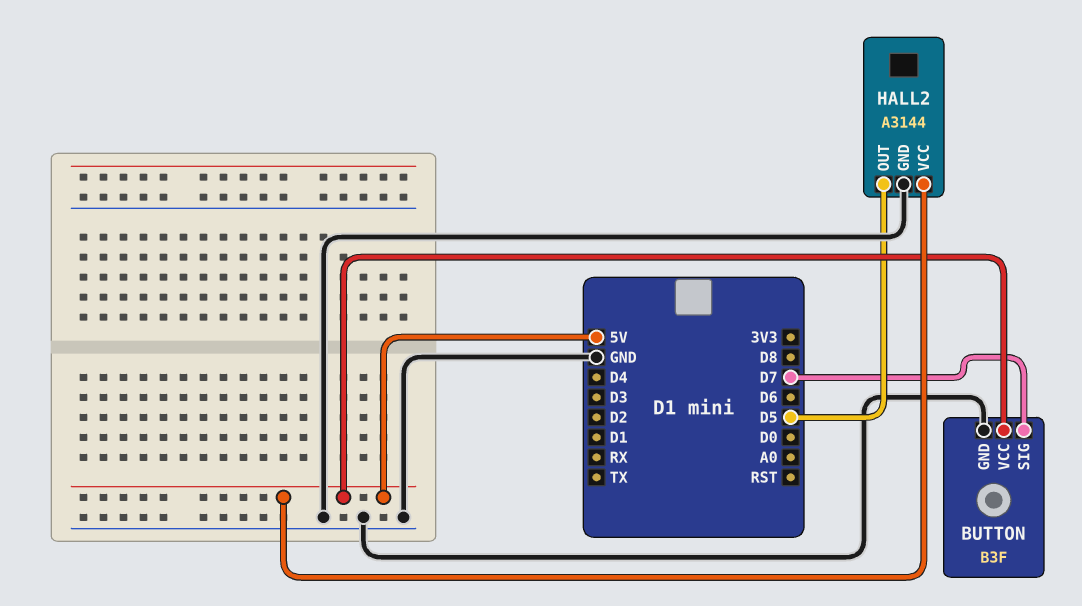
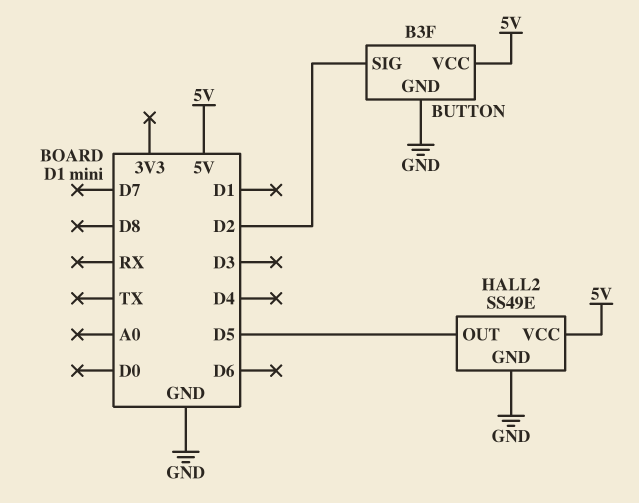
BUTTON pin SIG: D7 -> D2
HALL2: A3144 -> SS49E

